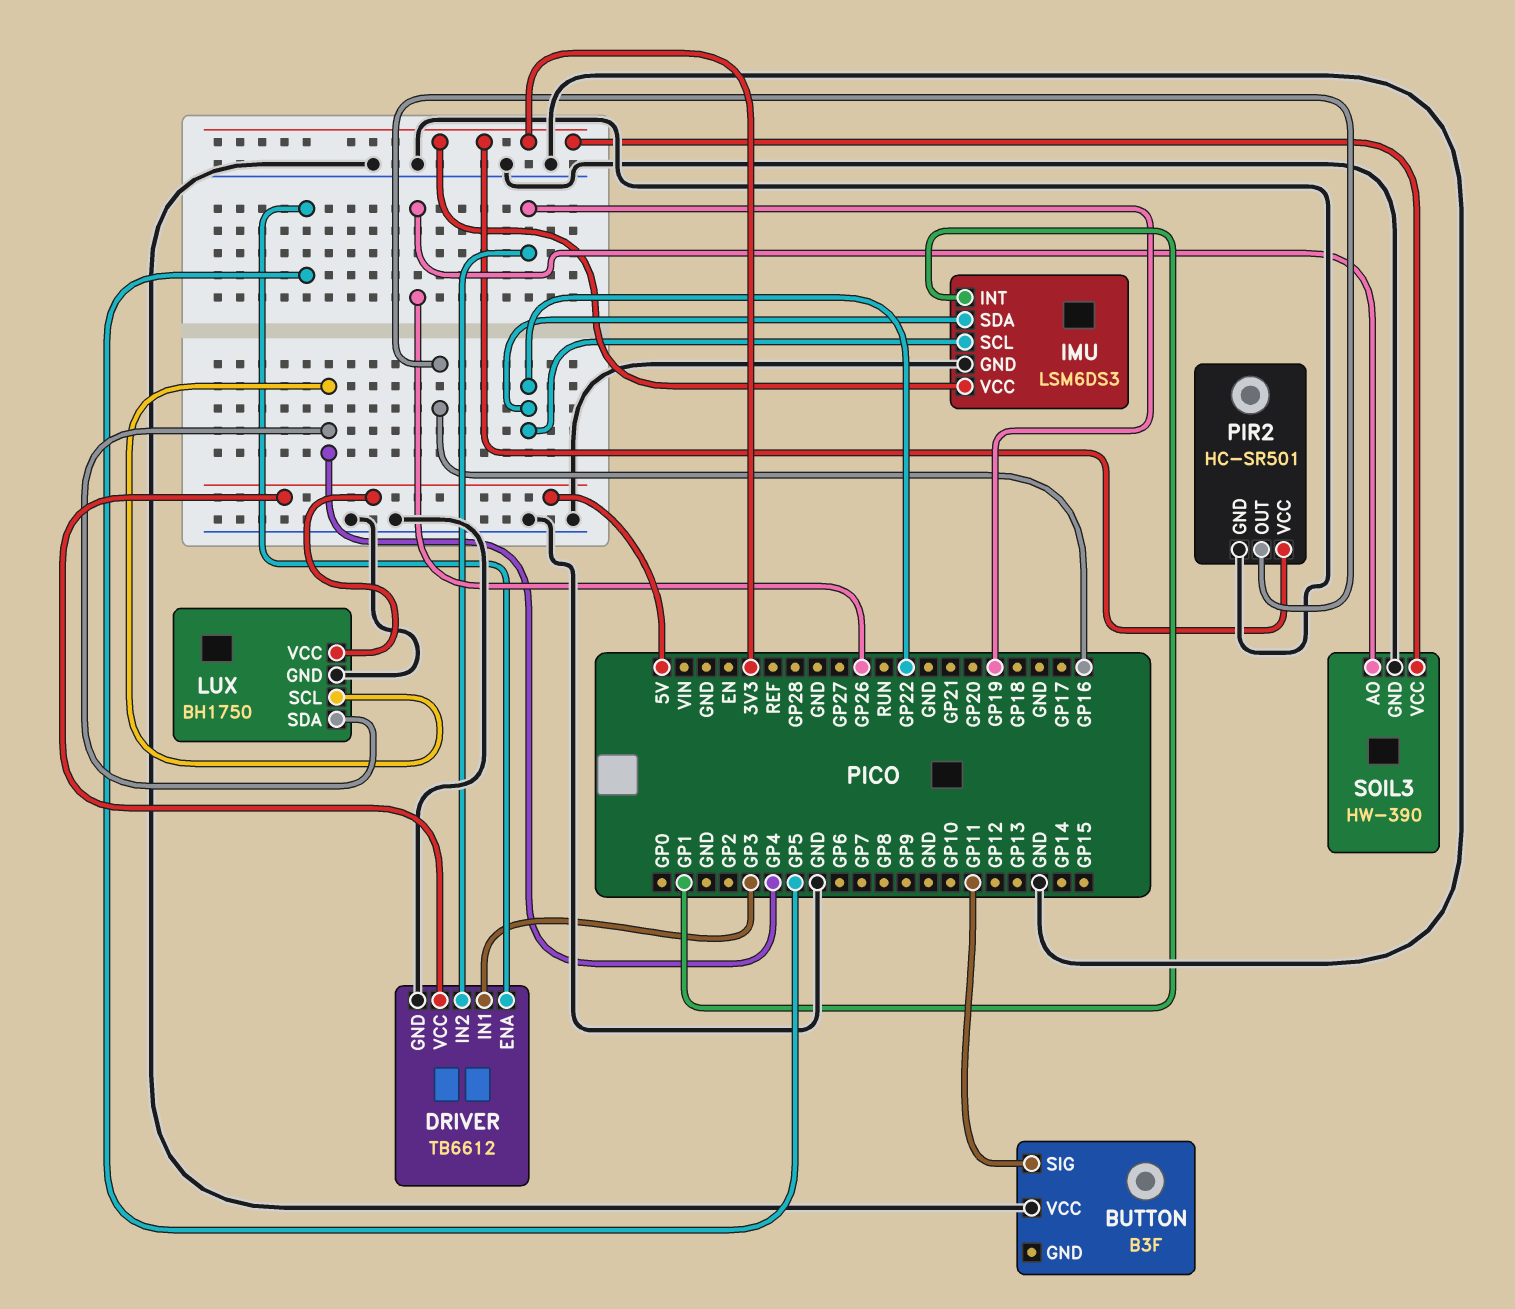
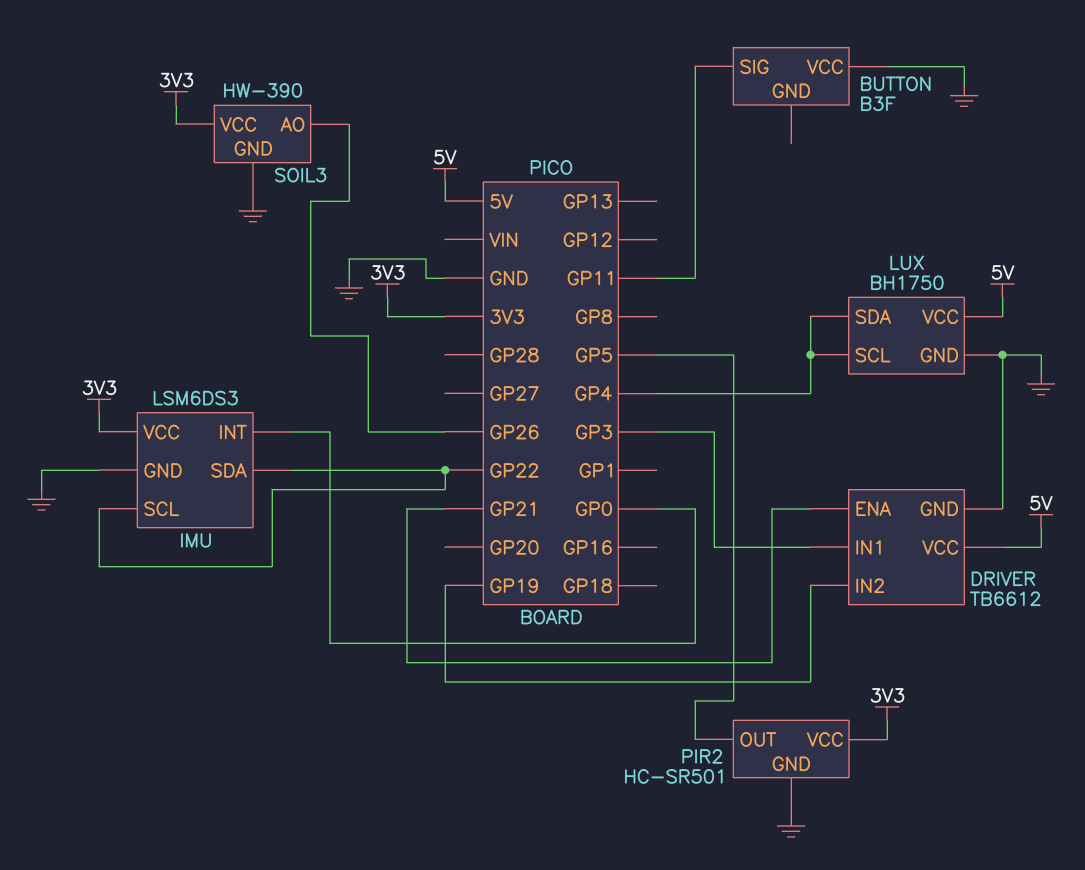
DRIVER pin ENA: GP5 -> GP21
IMU pin INT: GP1 -> GP0
PIR2 pin OUT: GP16 -> GP5

